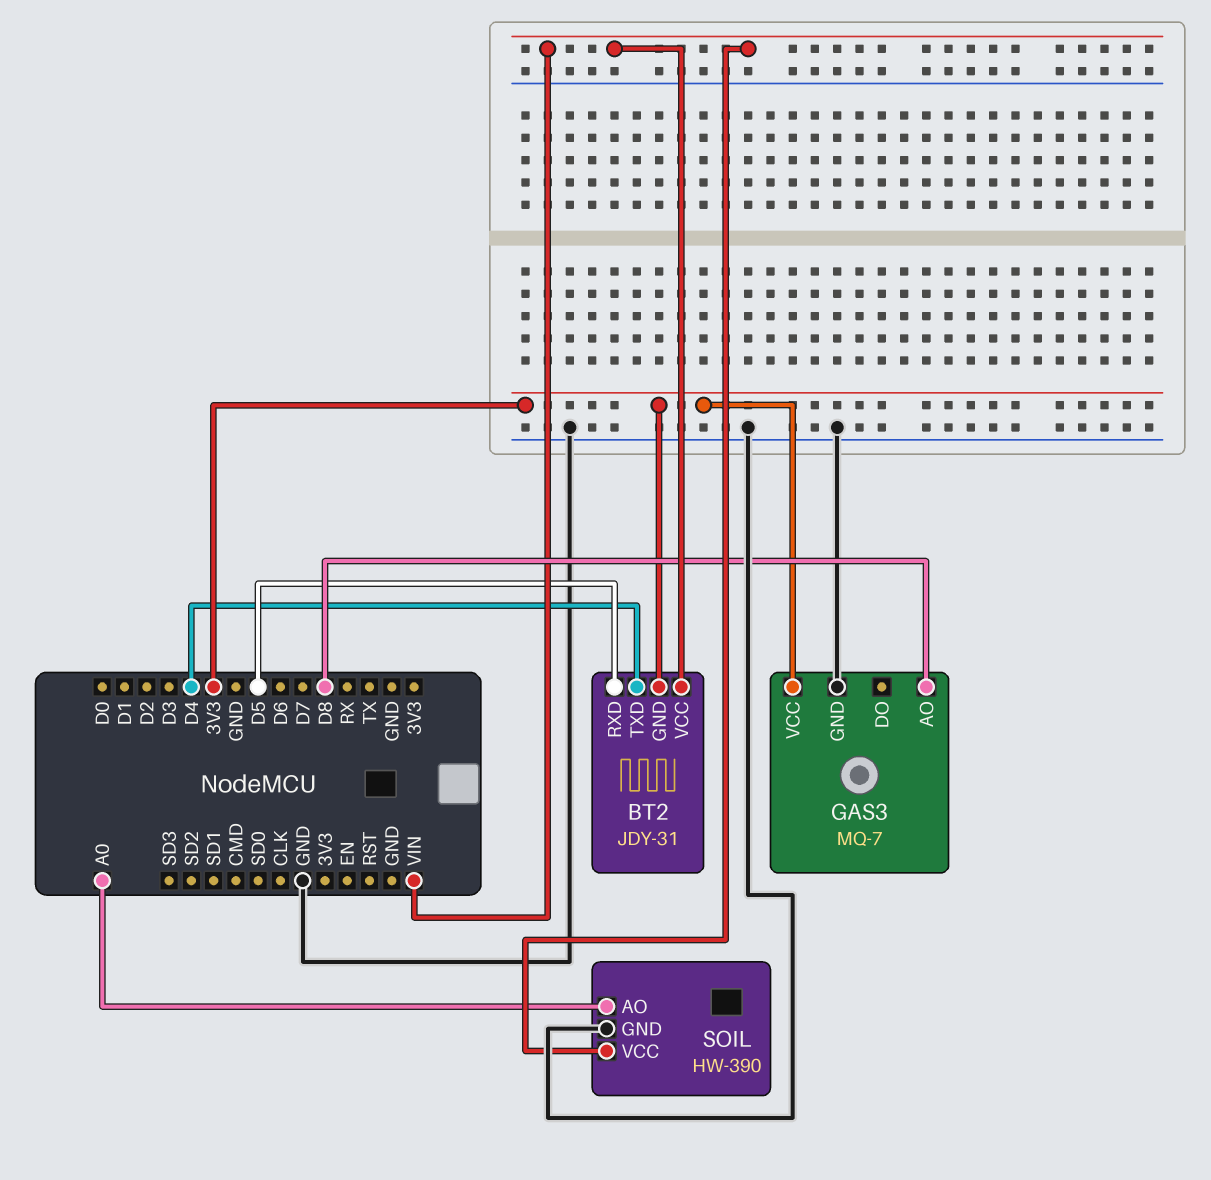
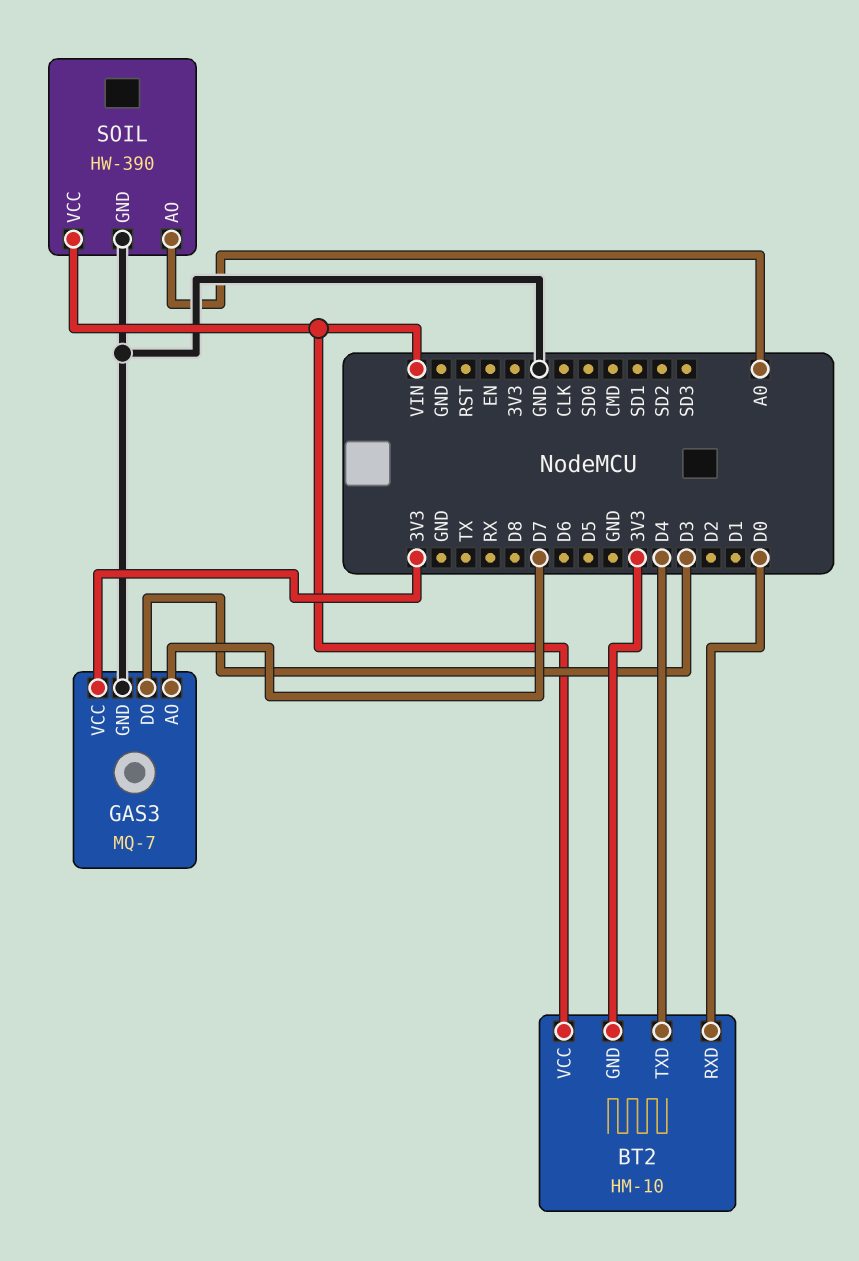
BT2: JDY-31 -> HM-10
BT2 pin RXD: D5 -> D0
GAS3 pin AO: D8 -> D7
GAS3 pin DO: none -> D3

